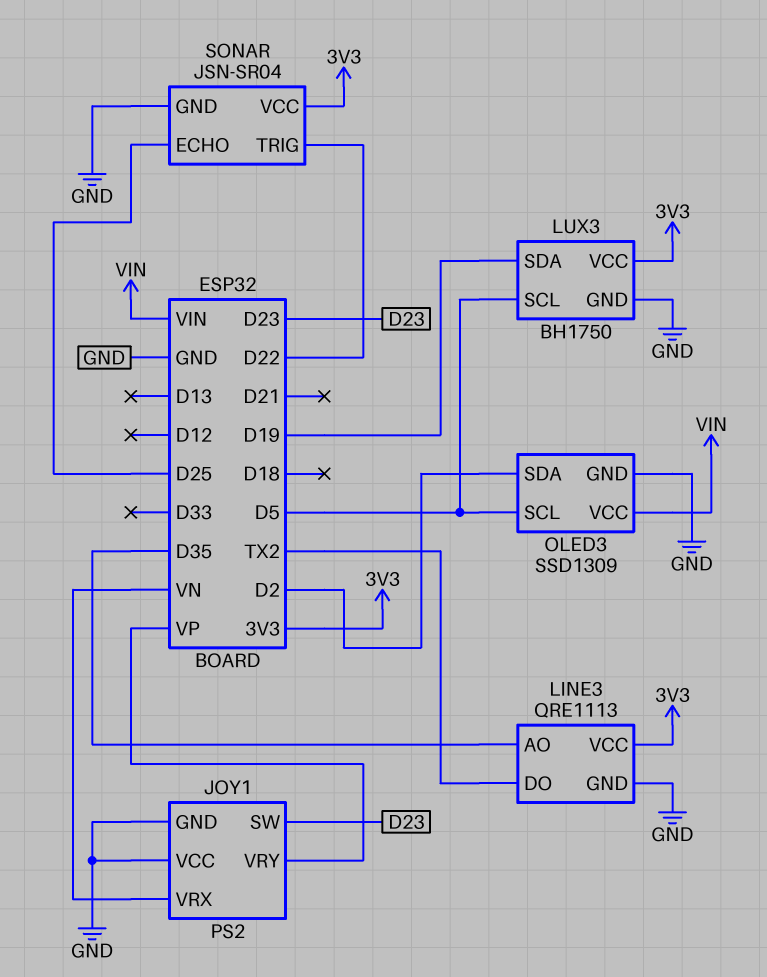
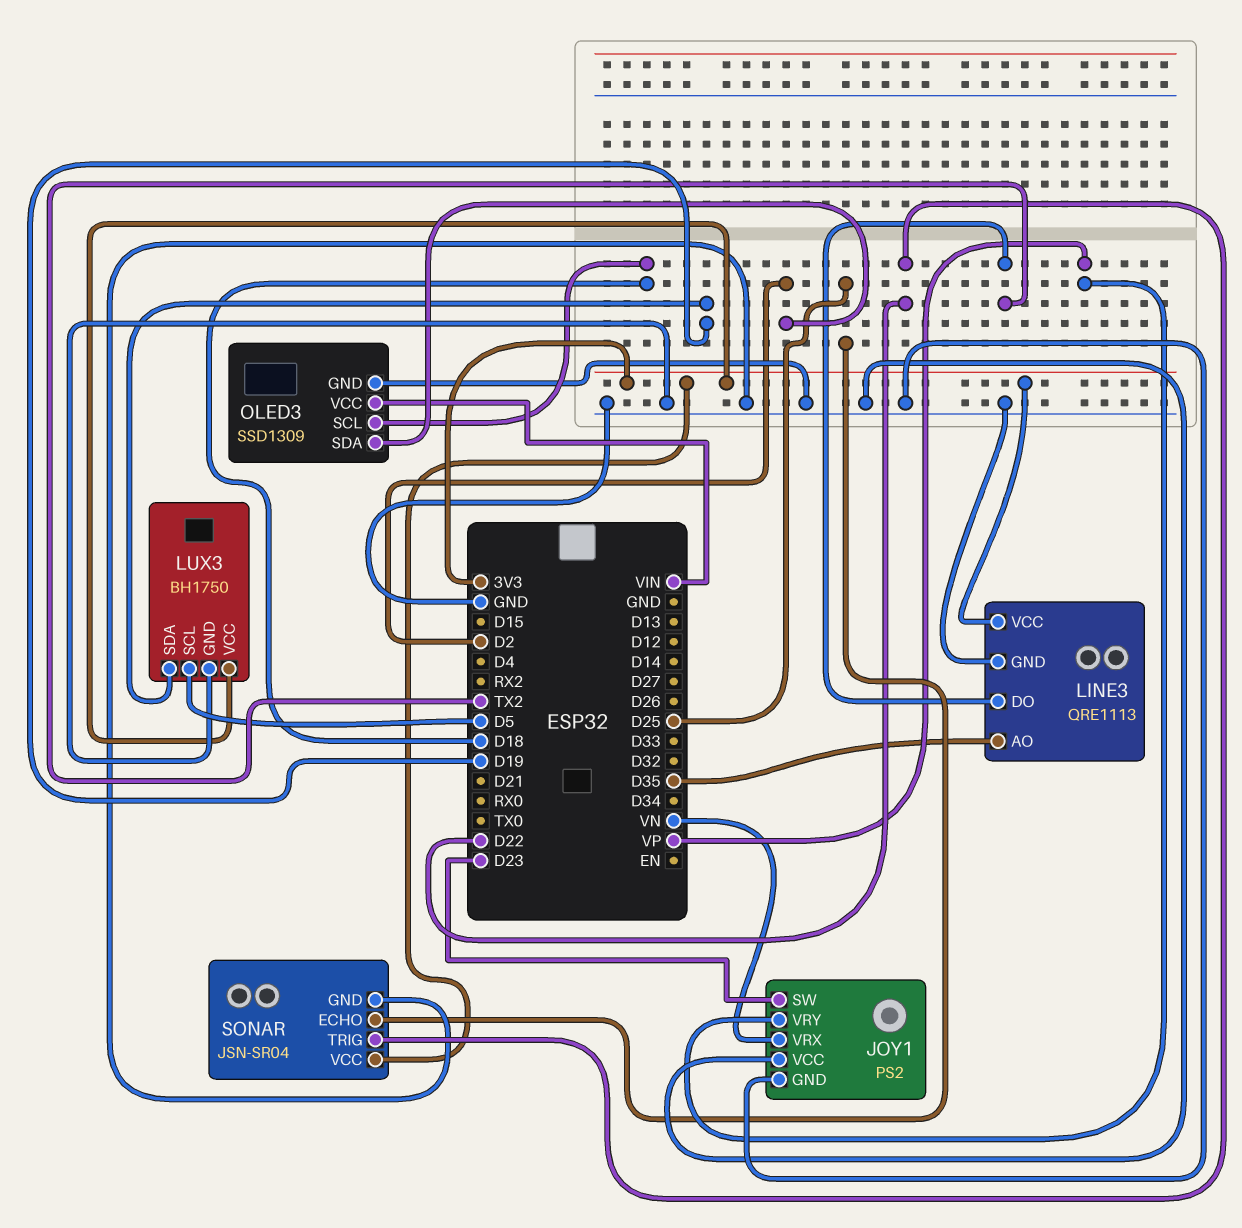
OLED3 pin SCL: D5 -> D18

